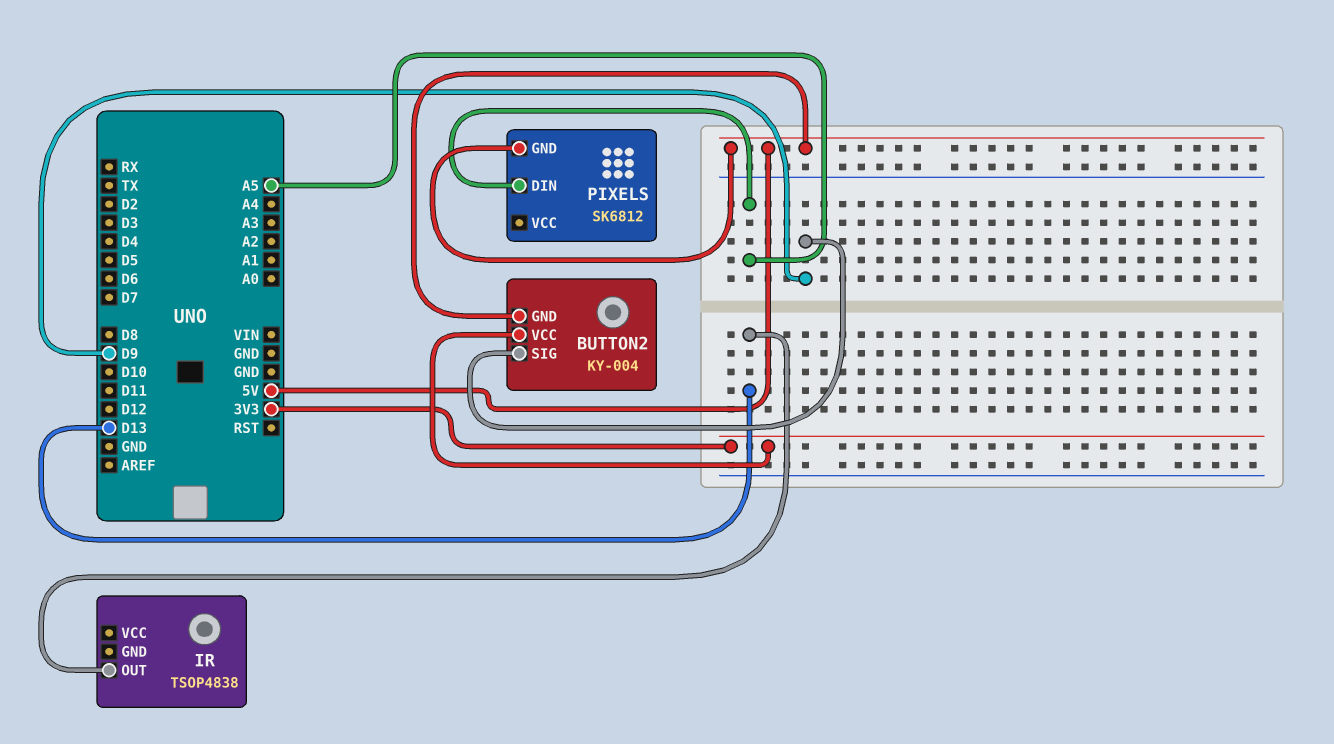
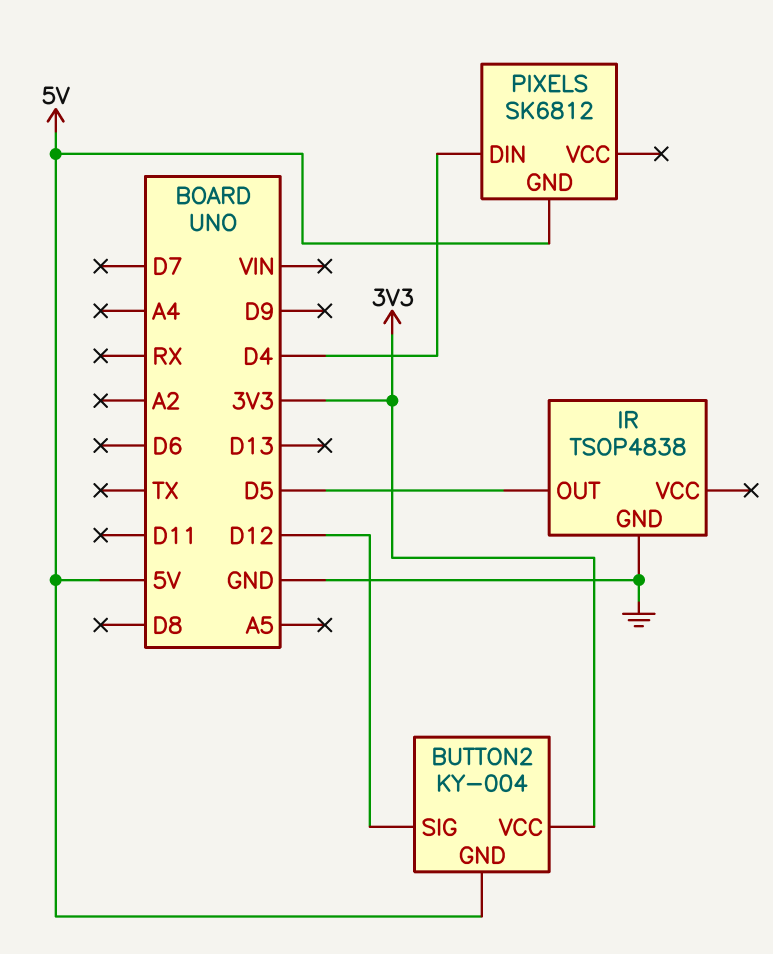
BUTTON2 pin SIG: D9 -> D12
IR pin GND: none -> GND
IR pin OUT: D13 -> D5
PIXELS pin DIN: A5 -> D4

